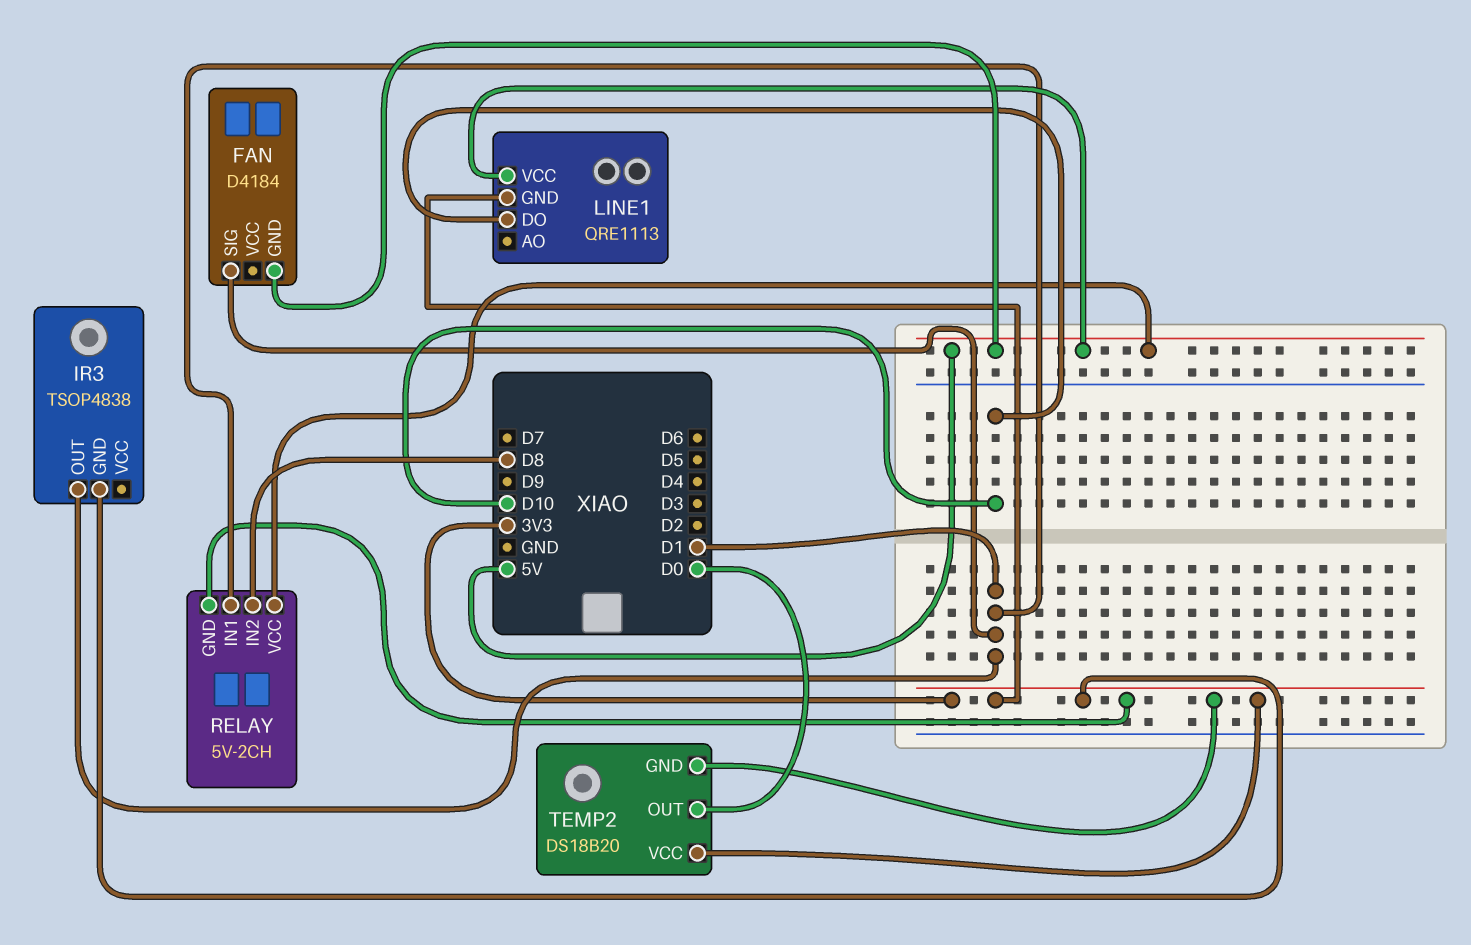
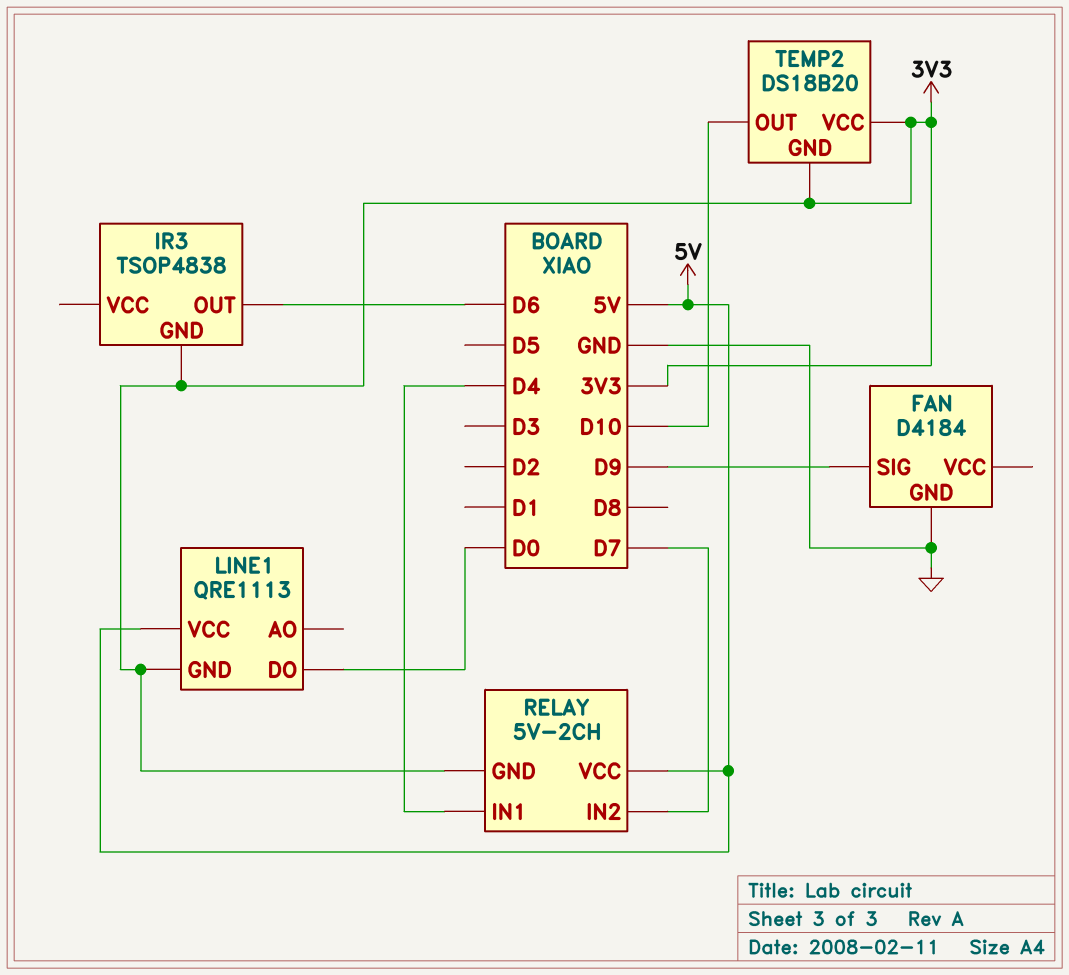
FAN pin GND: 5V -> GND
FAN pin SIG: D1 -> D9
IR3 pin OUT: D1 -> D6
LINE1 pin DO: D10 -> D0
RELAY pin IN1: D1 -> D4
RELAY pin IN2: D8 -> D7
TEMP2 pin OUT: D0 -> D10

